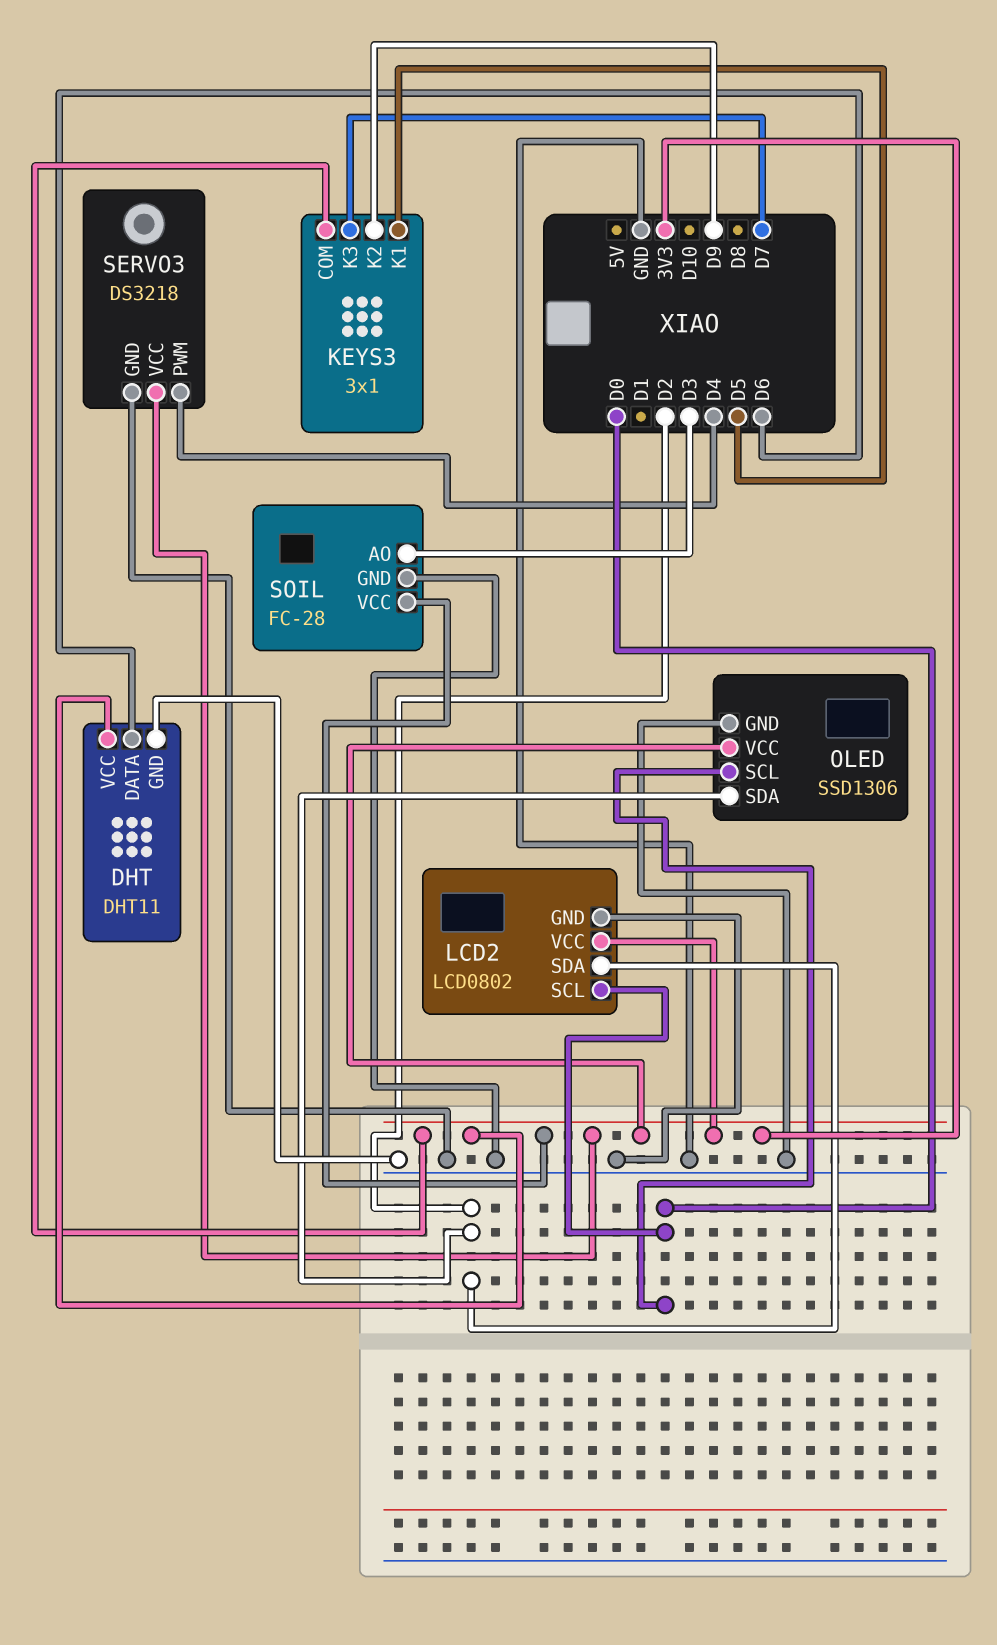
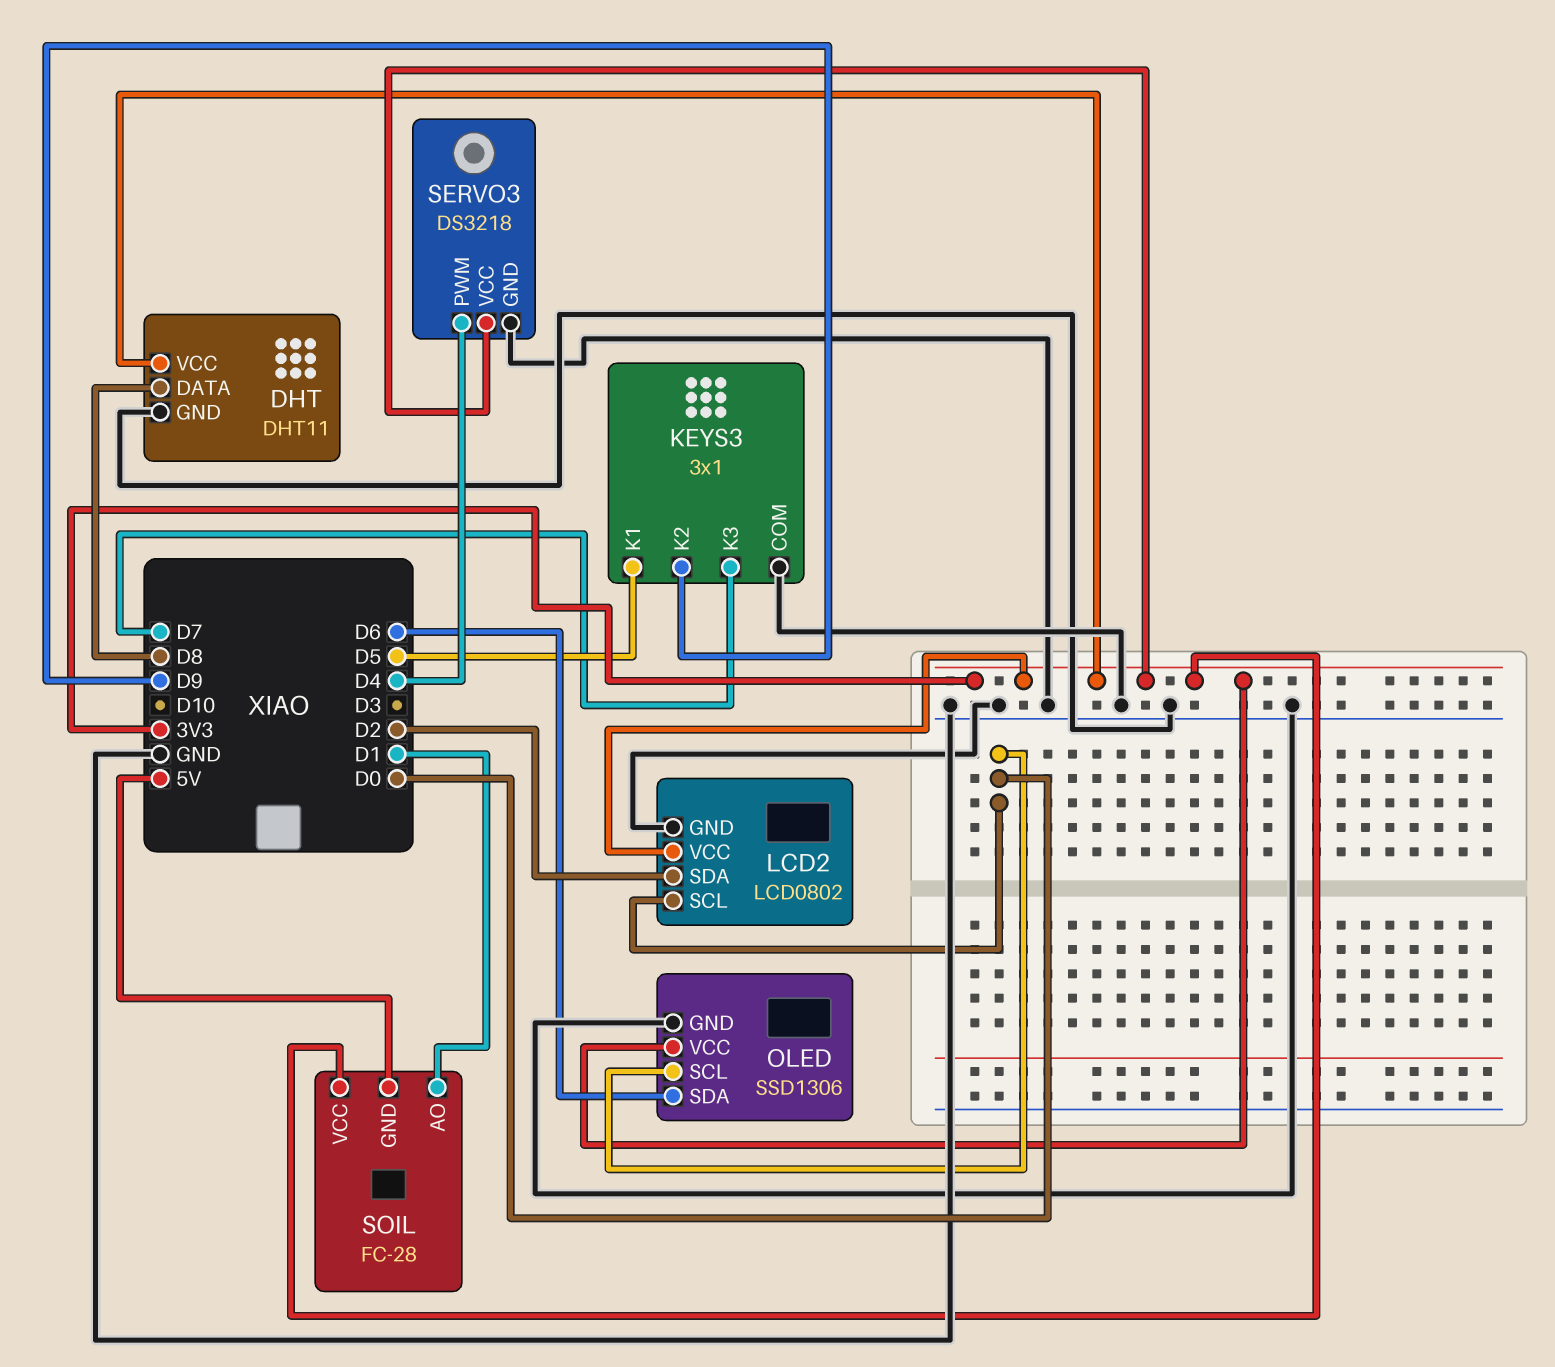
DHT pin DATA: D6 -> D8
KEYS3 pin COM: 3V3 -> GND
OLED pin SDA: D2 -> D6
SOIL pin AO: D3 -> D1
SOIL pin GND: GND -> 5V

